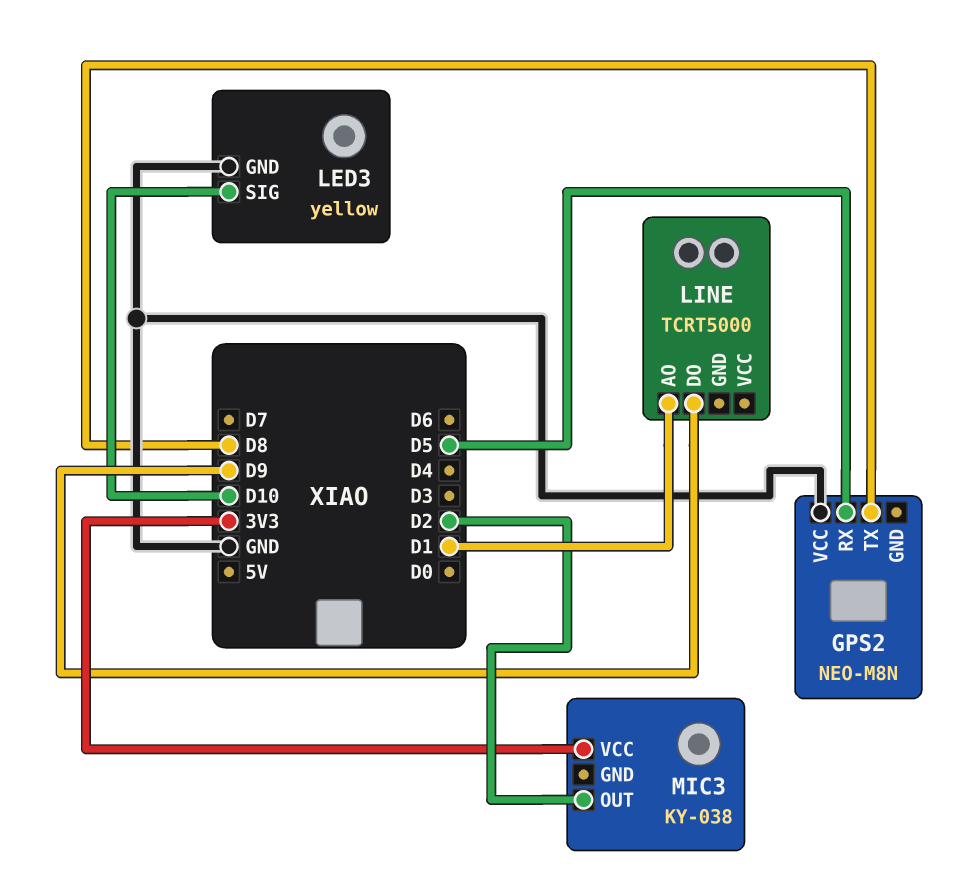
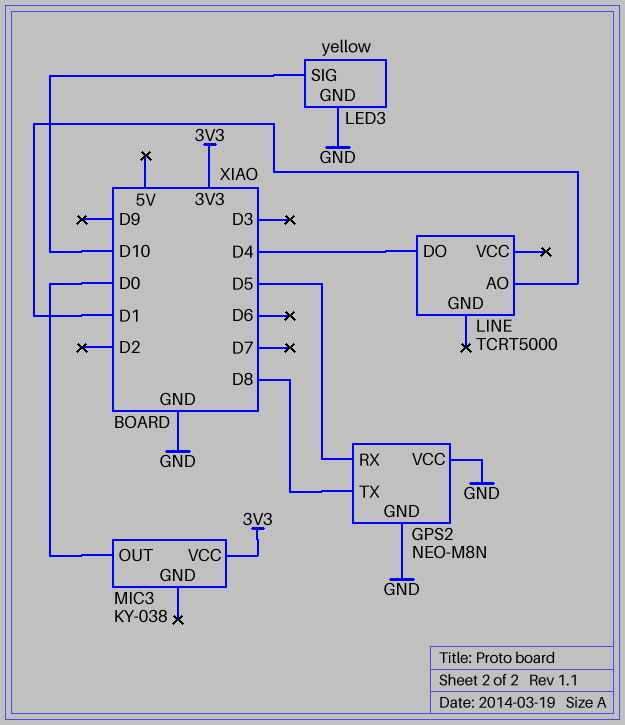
GPS2 pin GND: none -> GND
LINE pin DO: D9 -> D4
MIC3 pin OUT: D2 -> D0

